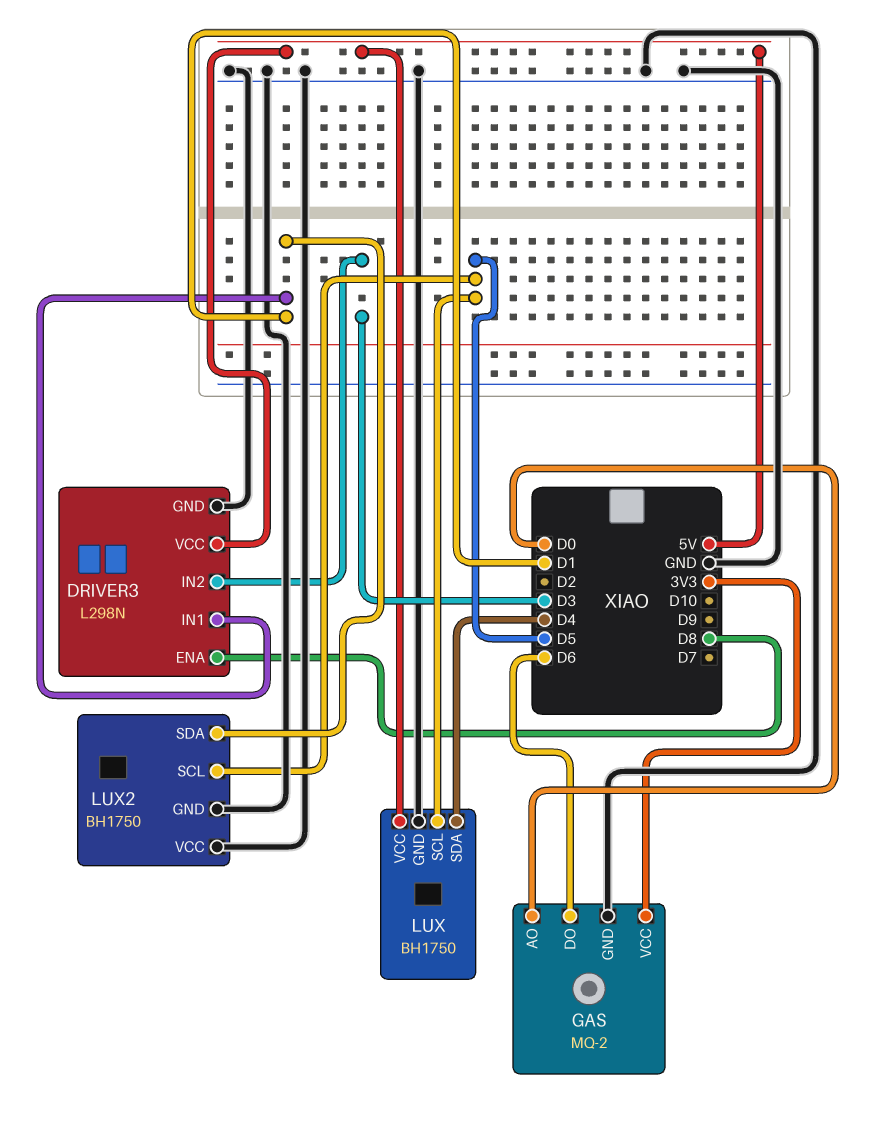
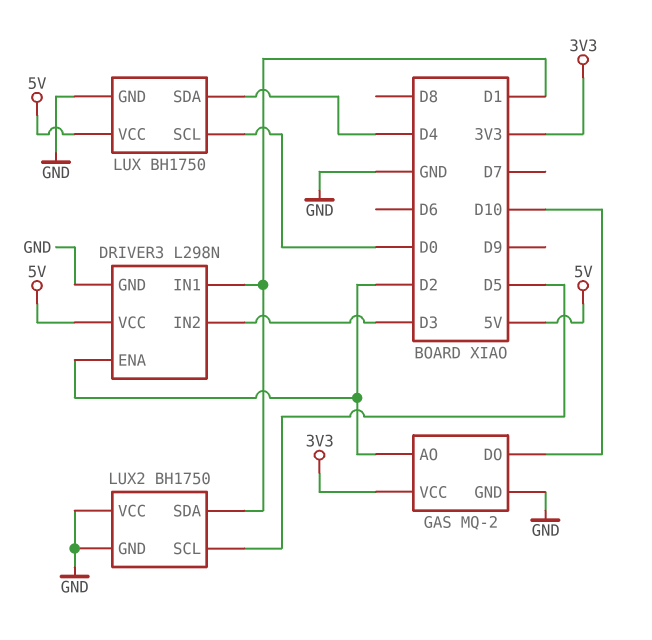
DRIVER3 pin ENA: D8 -> D2
GAS pin AO: D0 -> D2
GAS pin DO: D6 -> D10
LUX pin SCL: D5 -> D0

